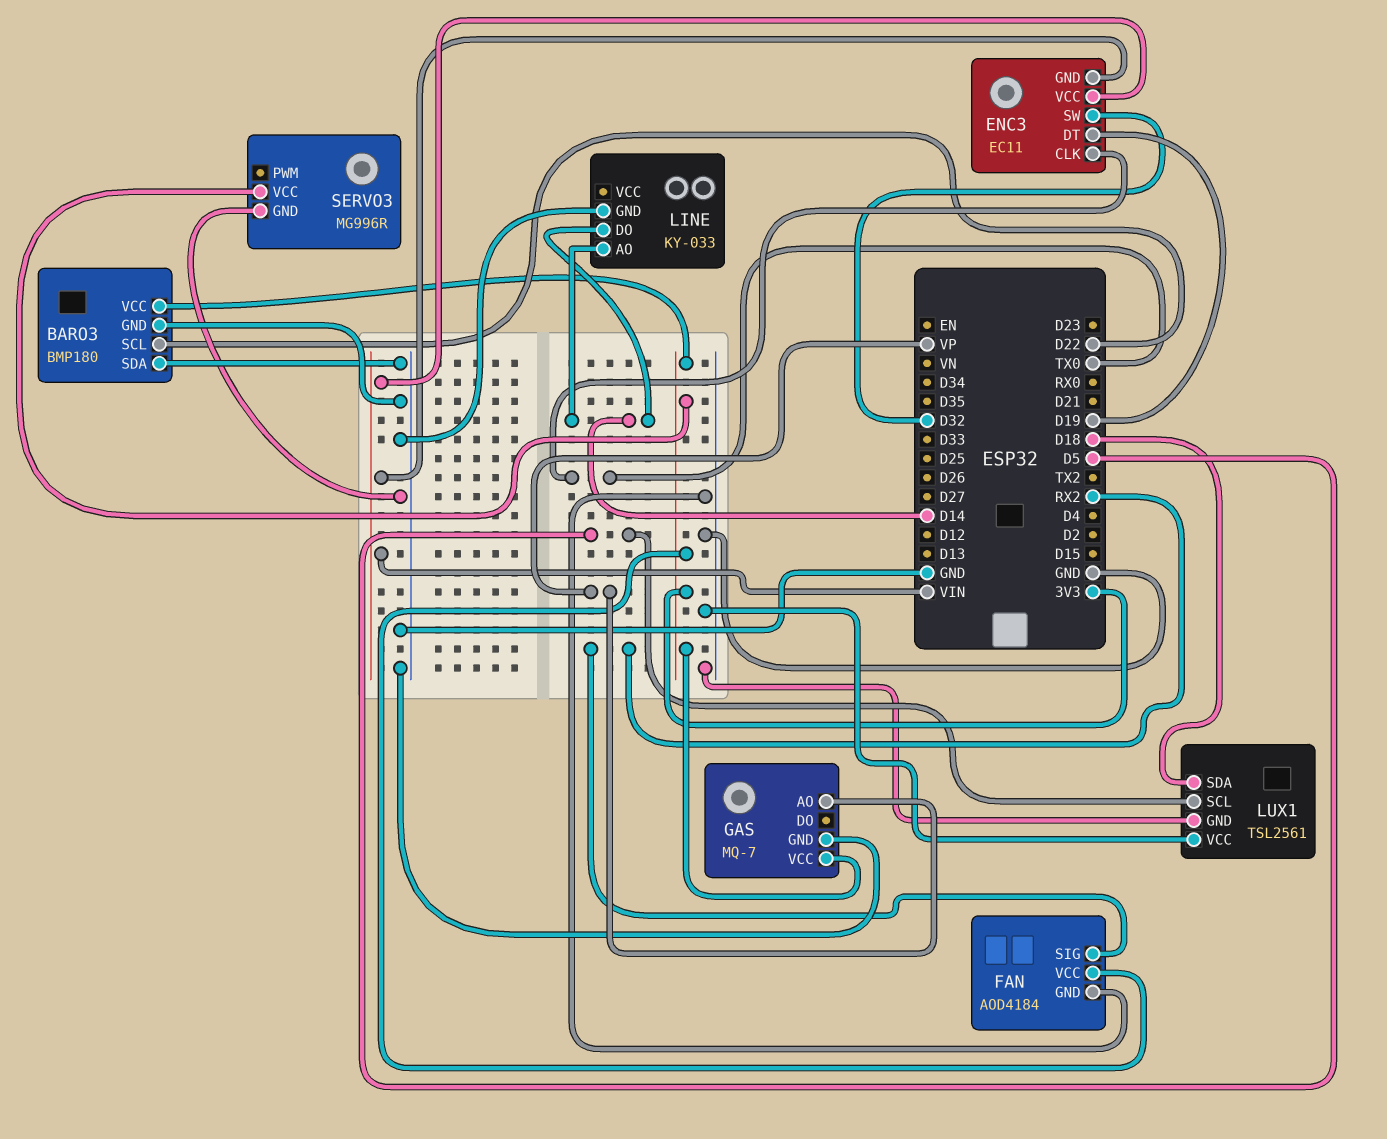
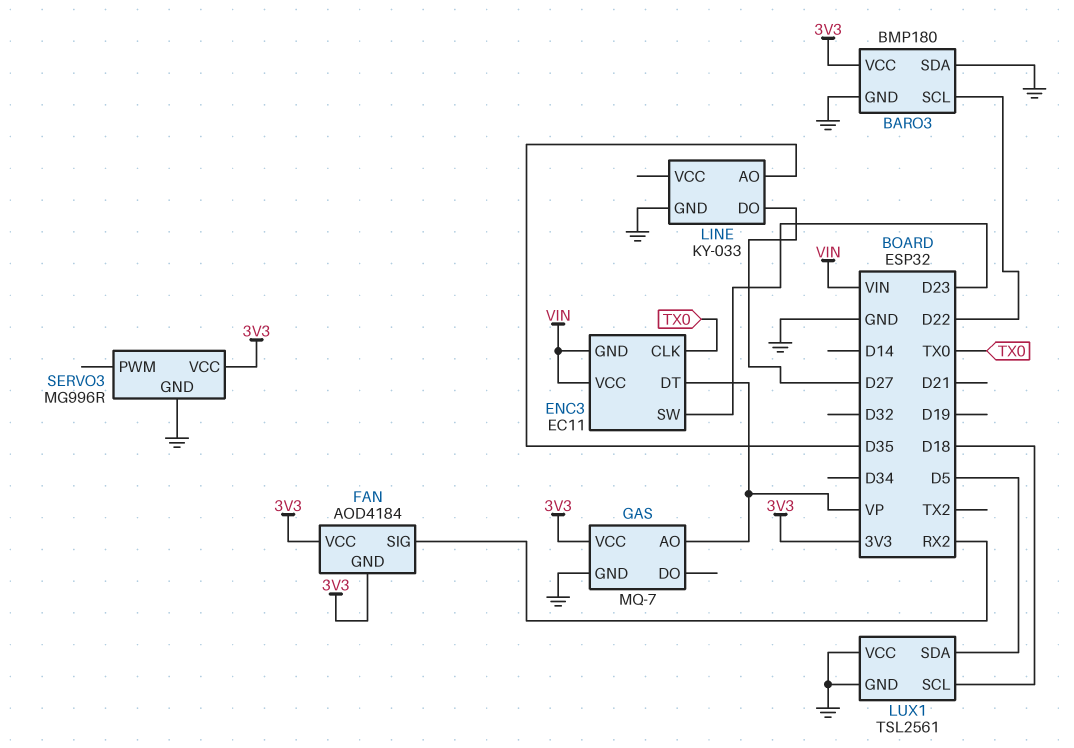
ENC3 pin DT: D19 -> VP
ENC3 pin SW: D32 -> D23
FAN pin GND: GND -> 3V3
LINE pin AO: D14 -> D35
LINE pin DO: D14 -> D27
LUX1 pin SCL: D5 -> D18
LUX1 pin SDA: D18 -> D5

